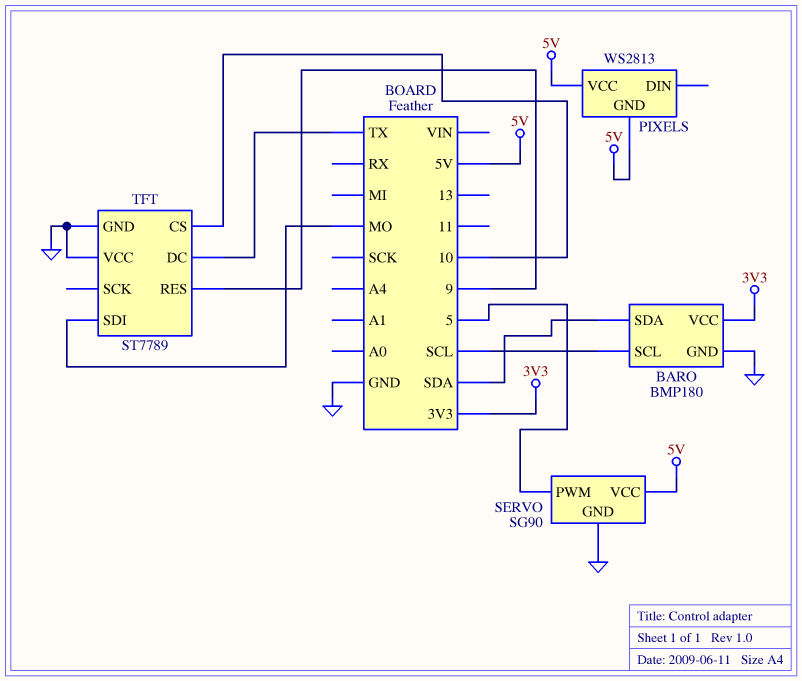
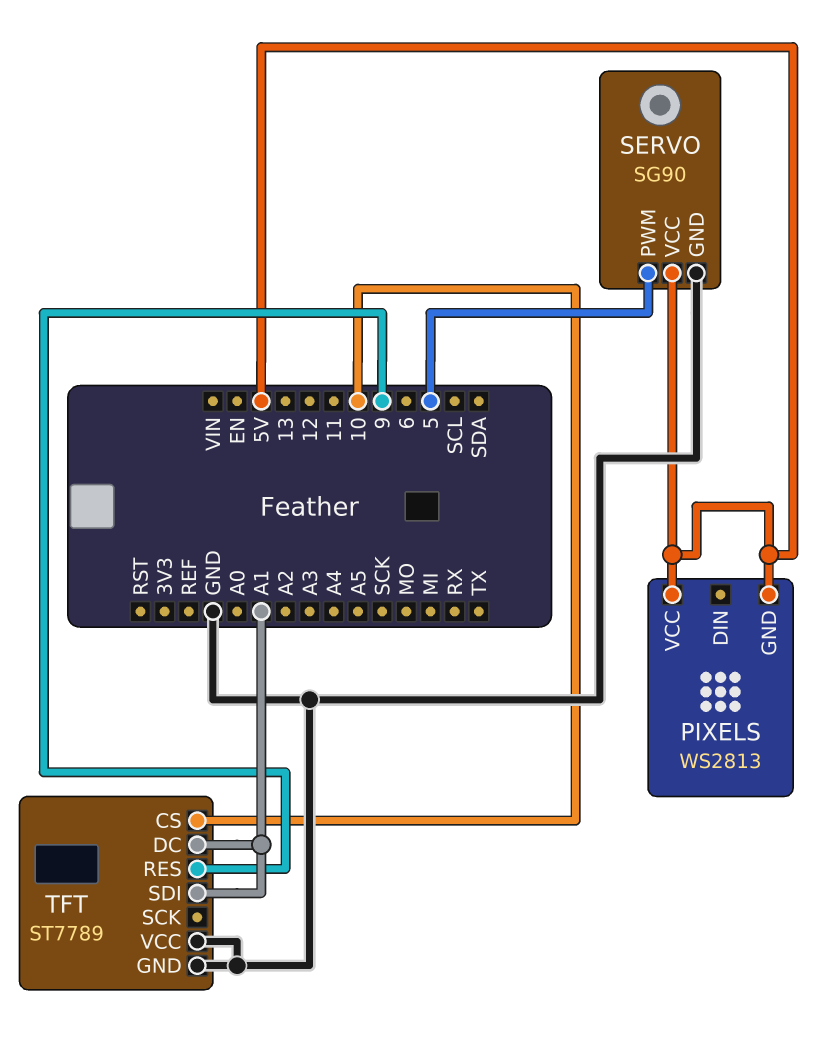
BARO: BMP180 -> none
BARO pin GND: GND -> none
BARO pin SCL: SCL -> none
BARO pin SDA: SDA -> none
BARO pin VCC: 3V3 -> none
TFT pin DC: TX -> A1
TFT pin SDI: MO -> A1

